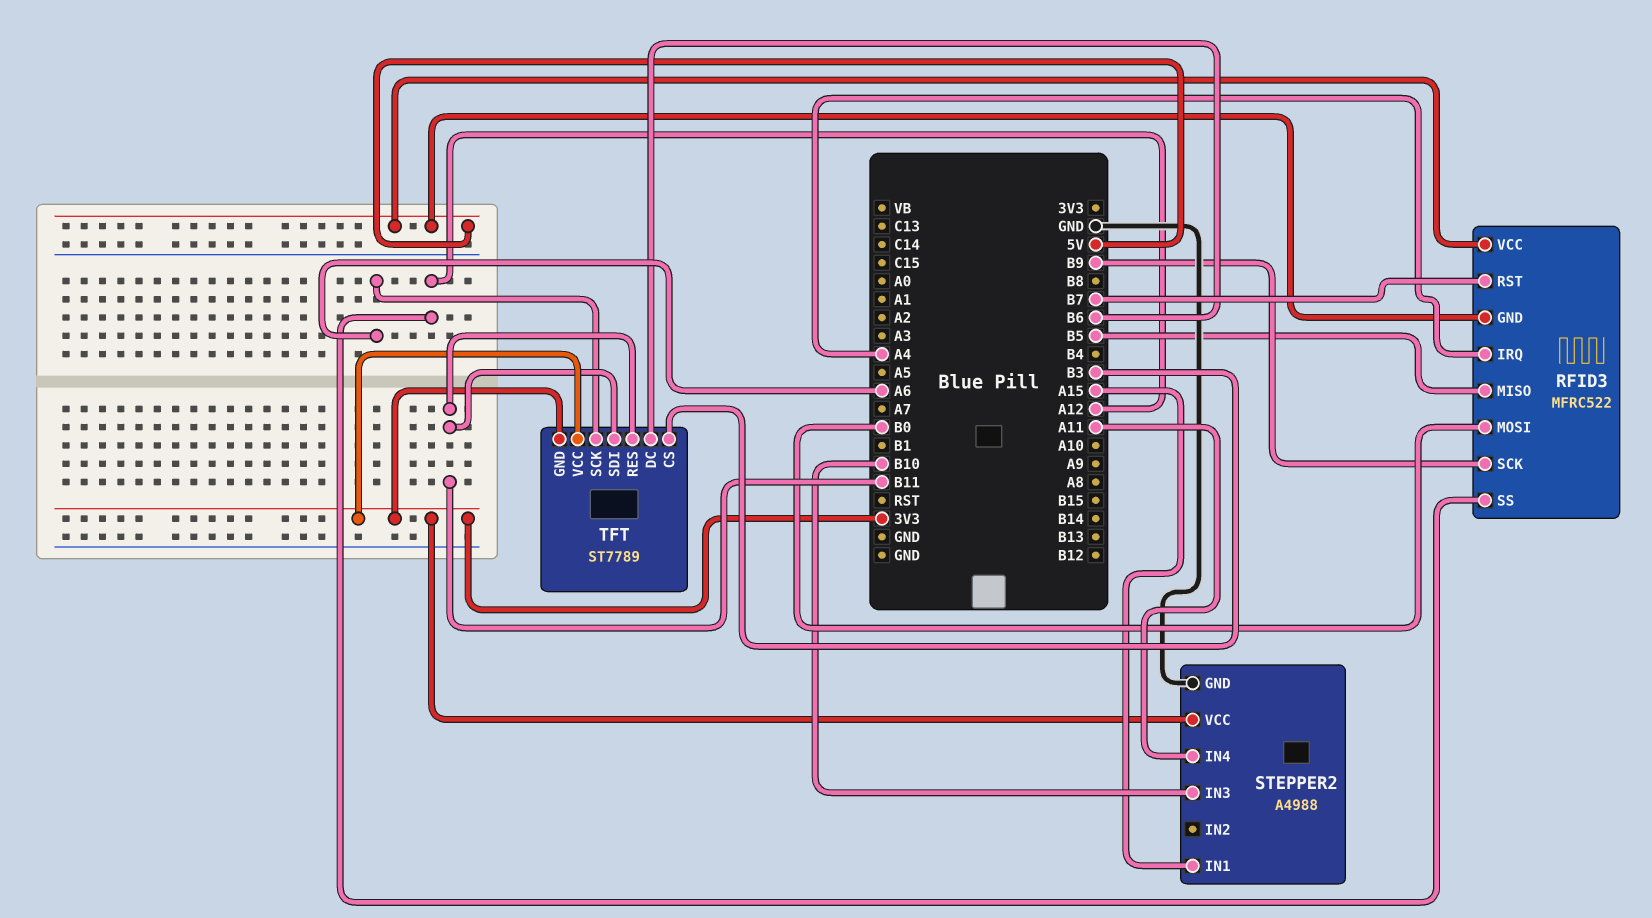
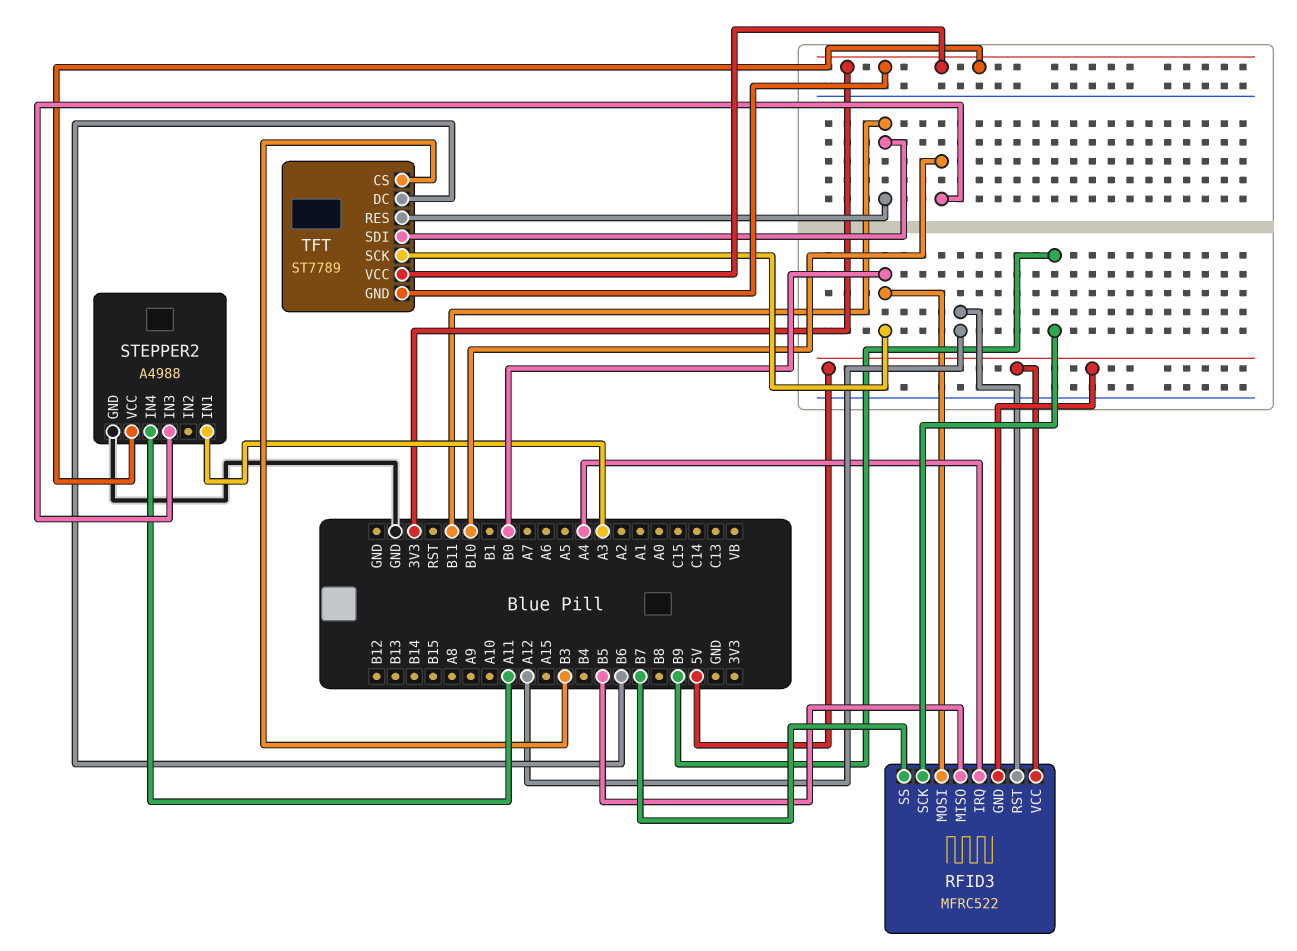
RFID3 pin RST: B7 -> A12
RFID3 pin SS: A12 -> B7
STEPPER2 pin IN1: A15 -> A3
TFT pin SCK: A6 -> B0

